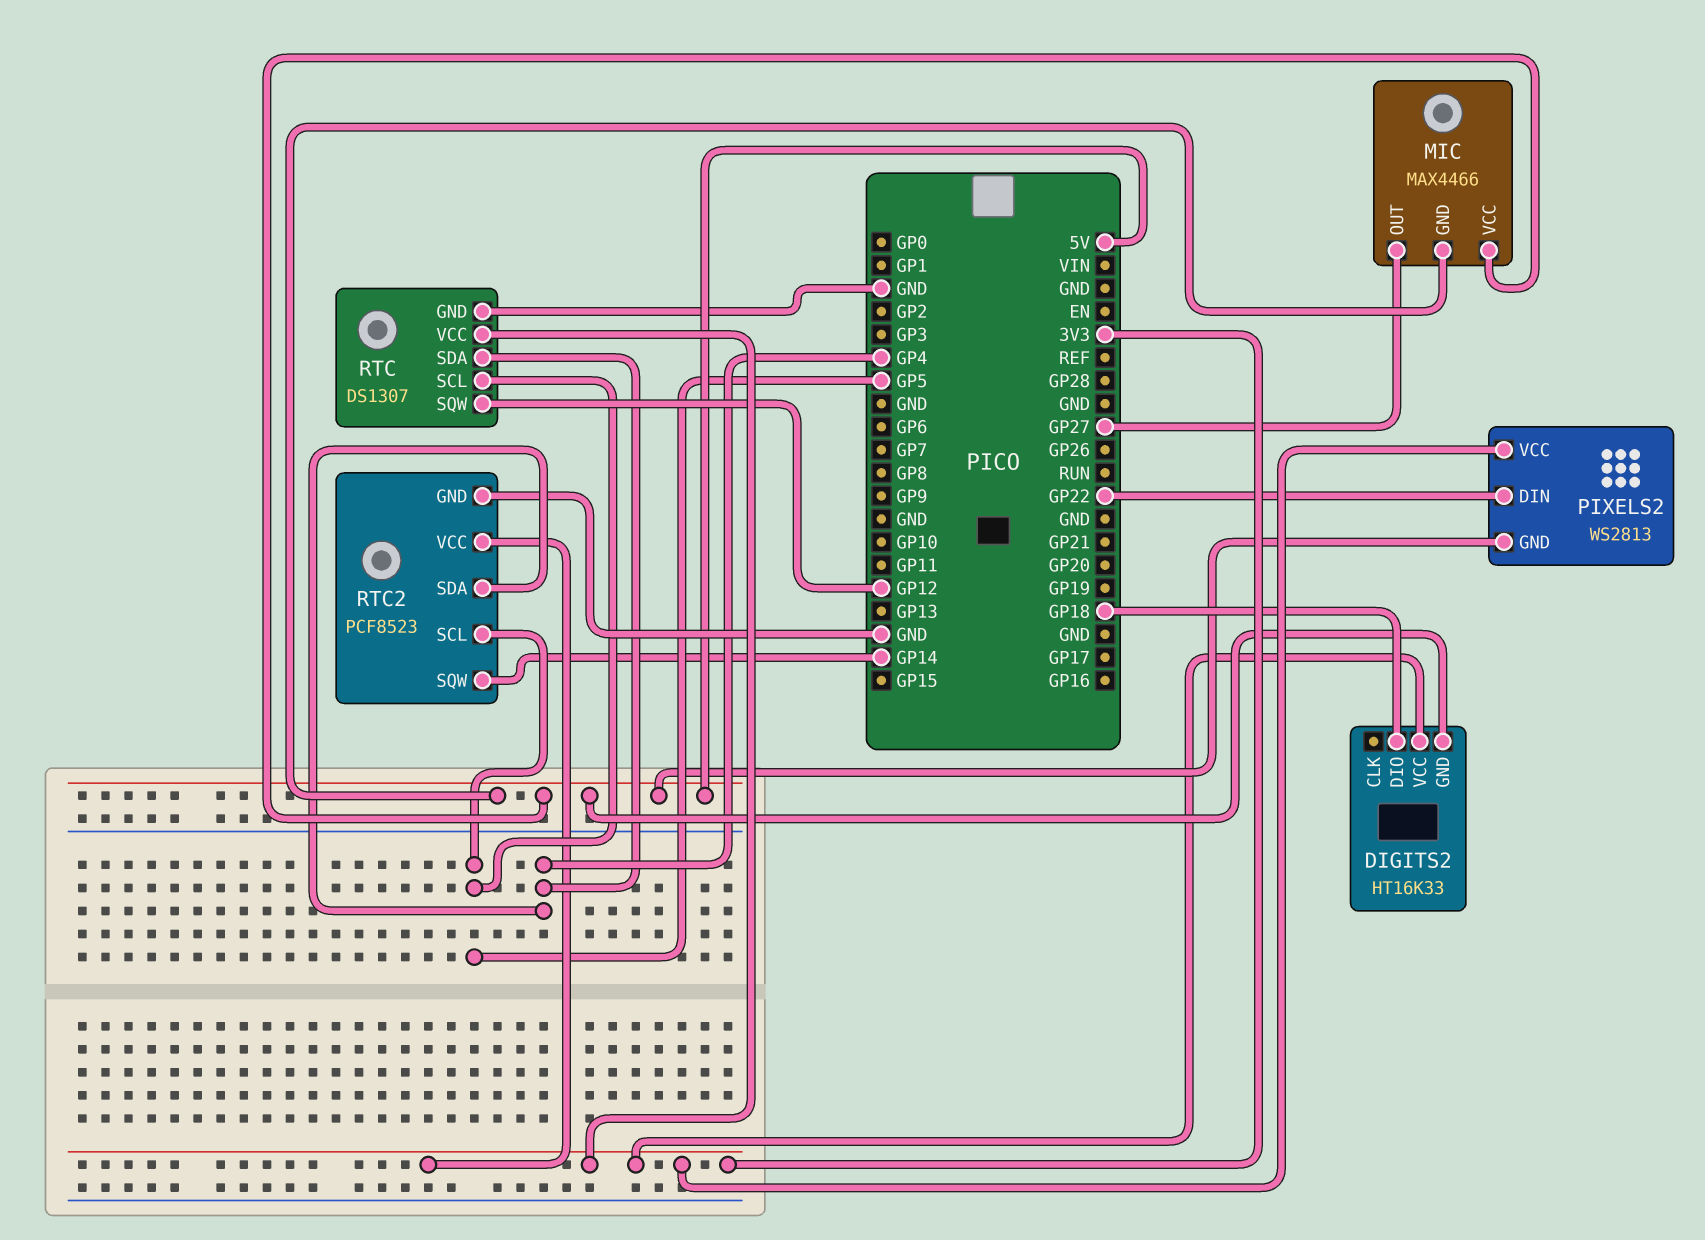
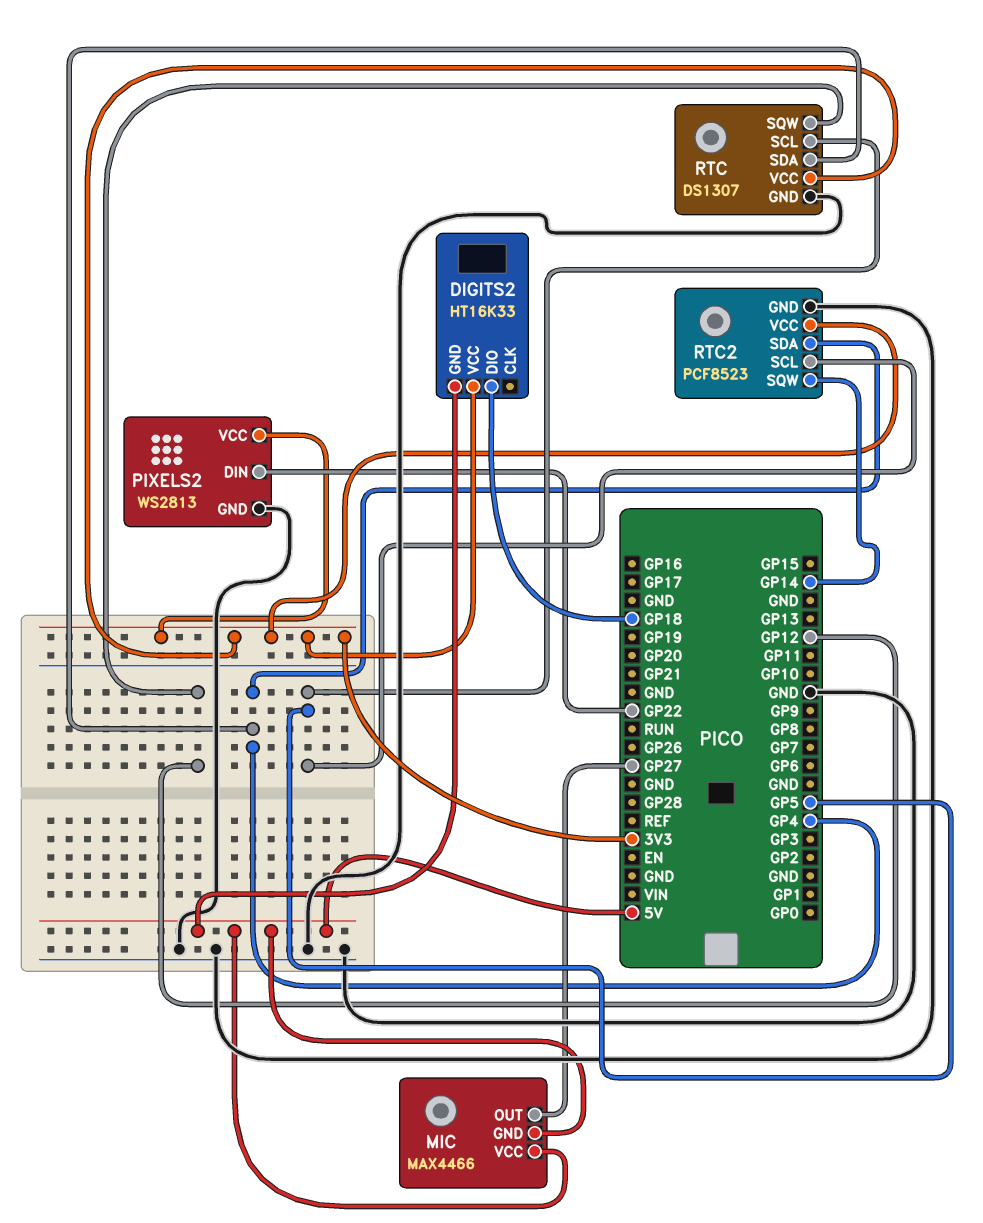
PIXELS2 pin GND: 5V -> GND

